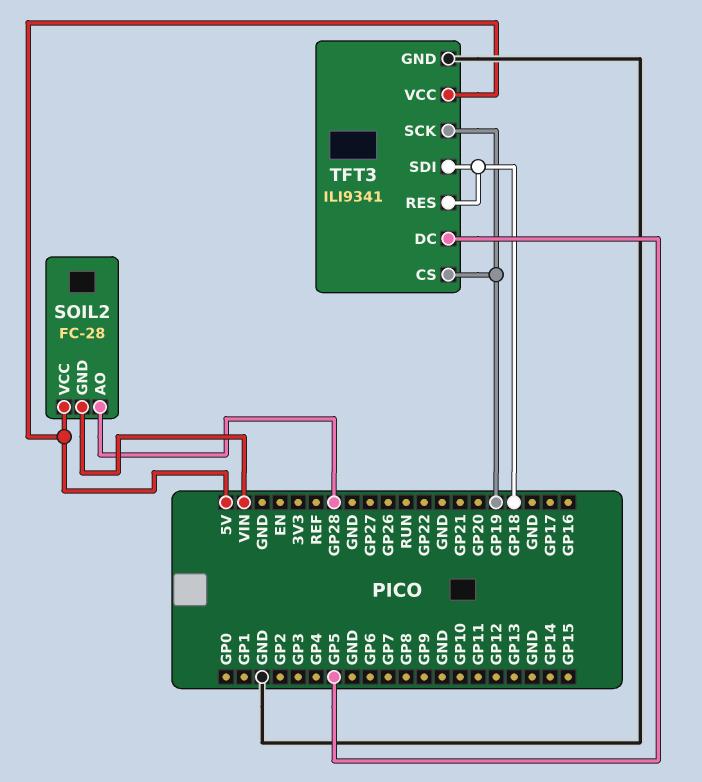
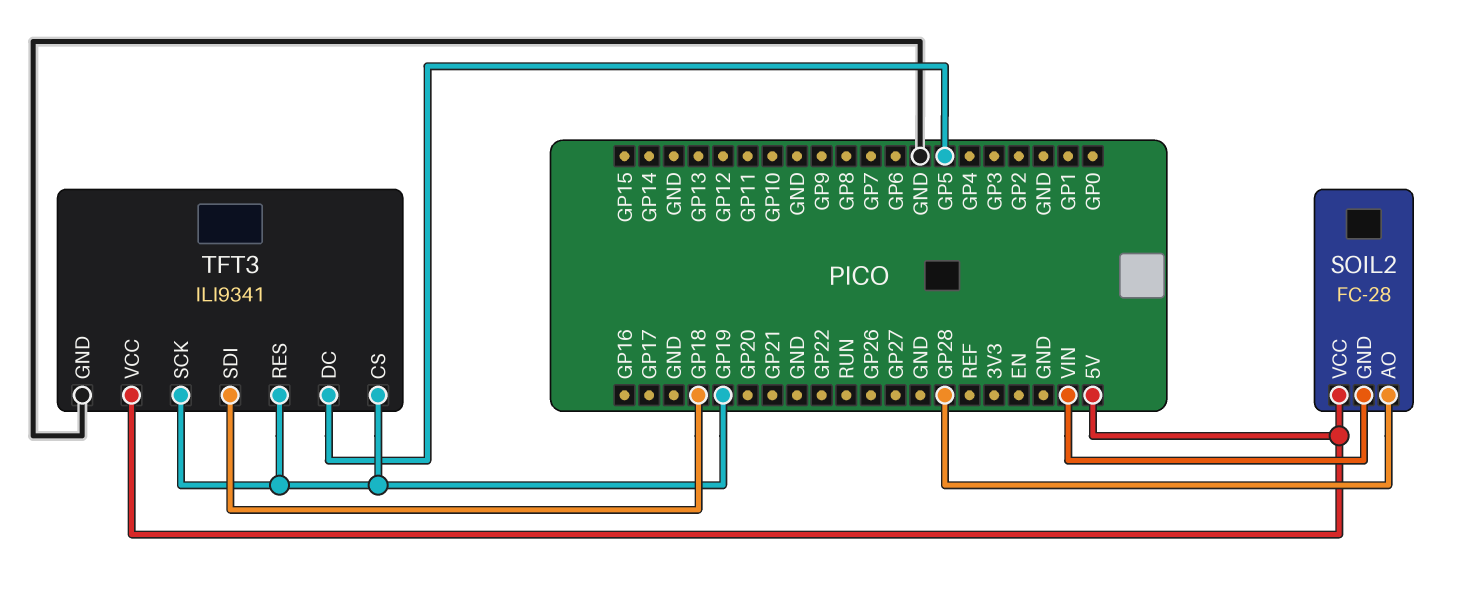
TFT3 pin RES: GP18 -> GP19

